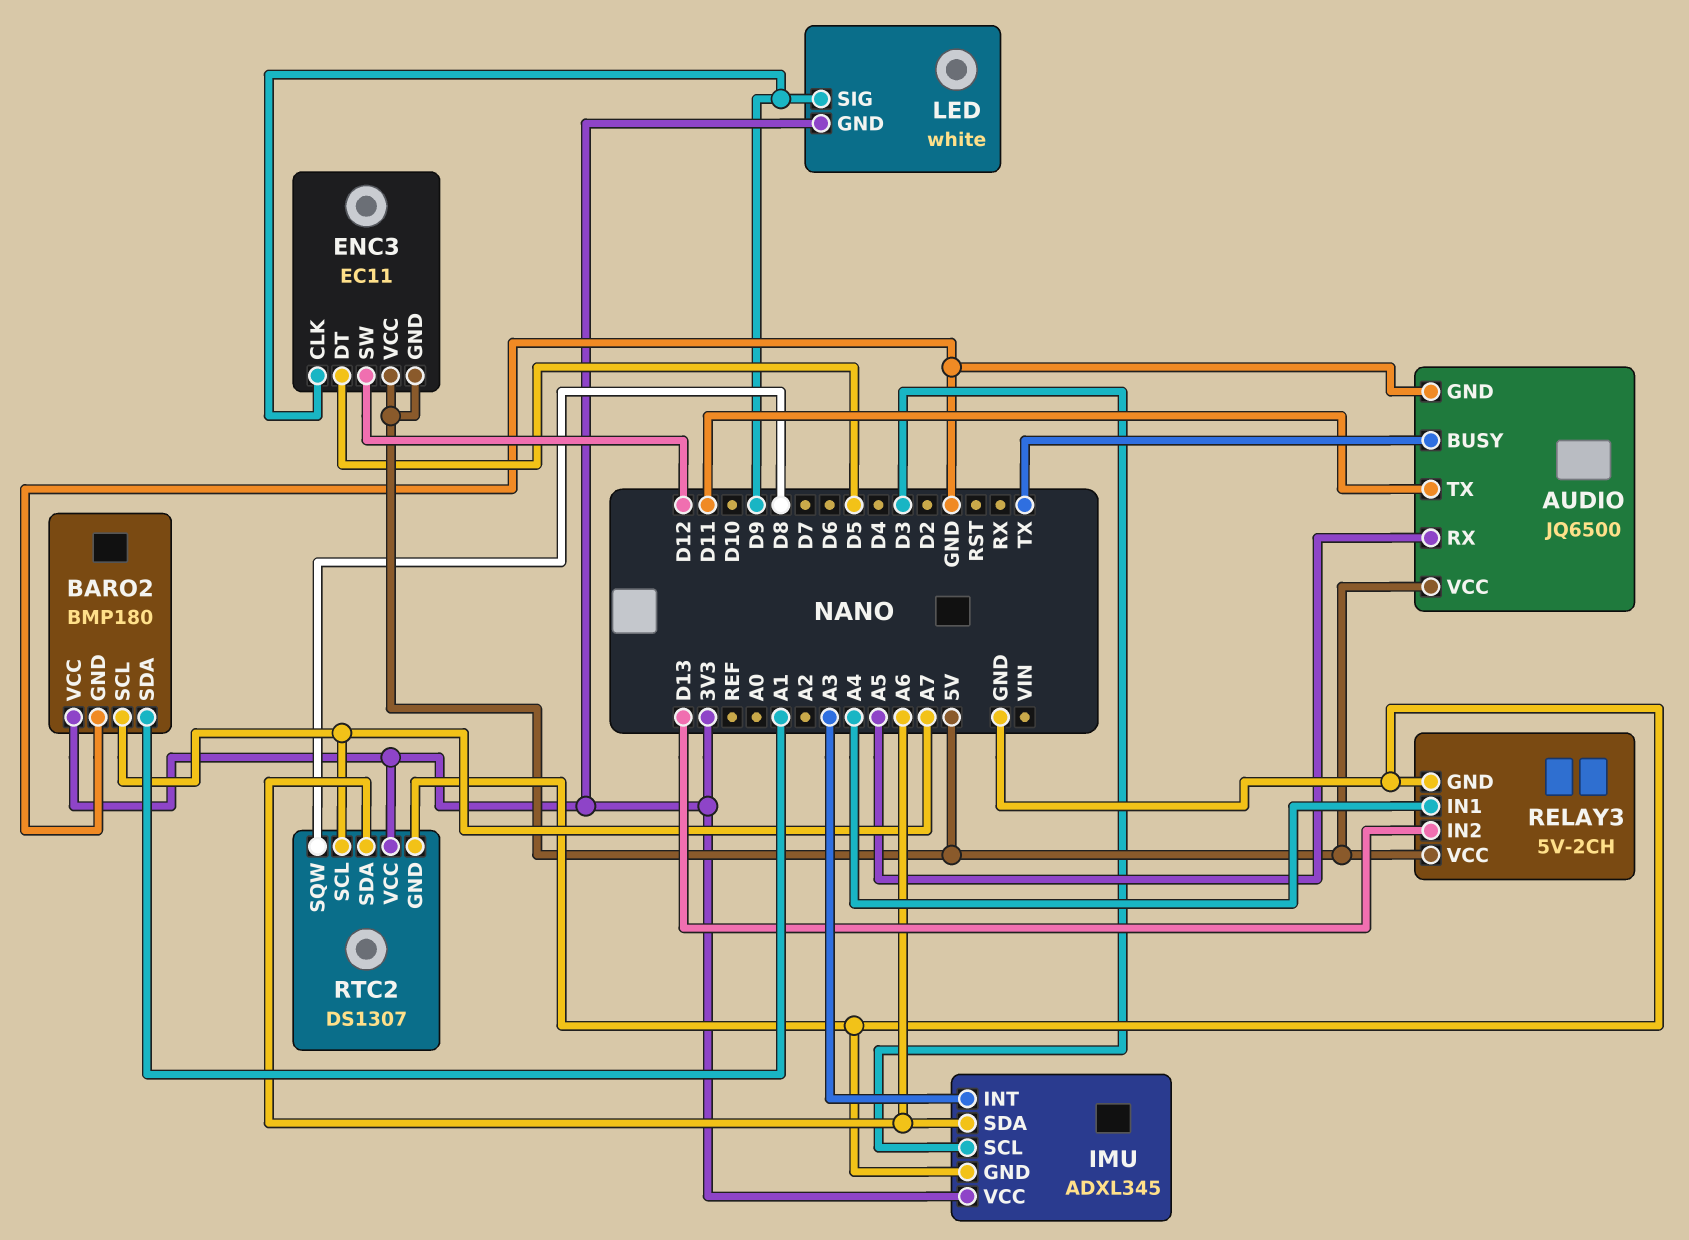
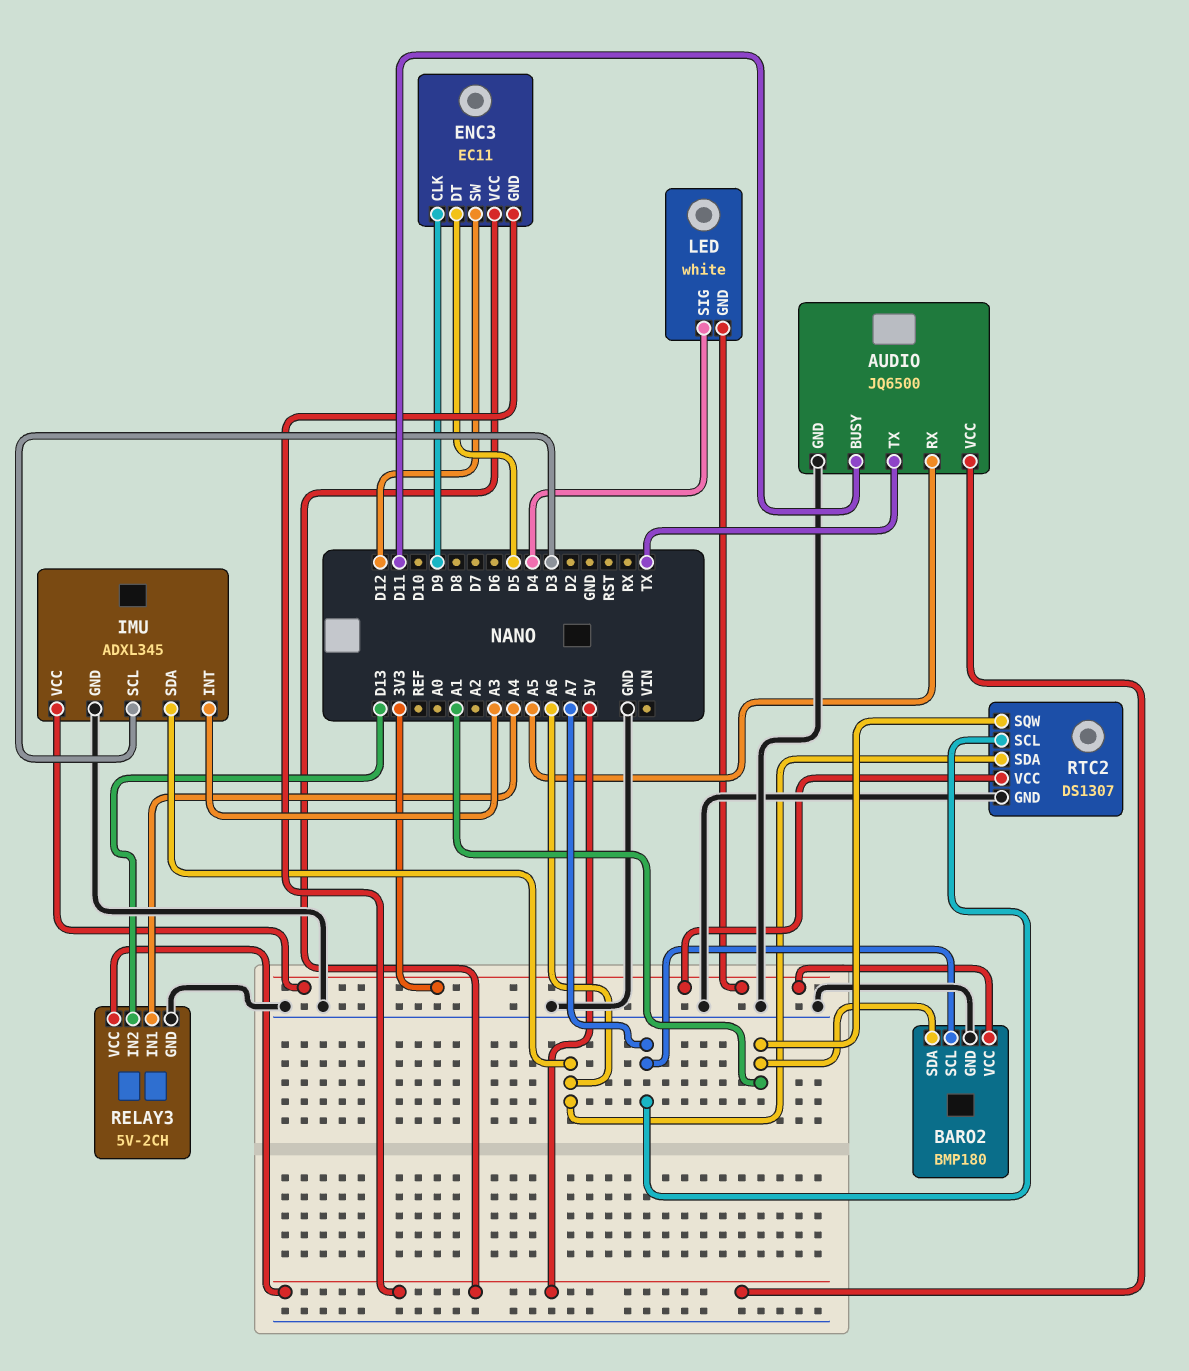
AUDIO pin BUSY: TX -> D11
AUDIO pin TX: D11 -> TX
LED pin SIG: D9 -> D4
RTC2 pin SQW: D8 -> A1

